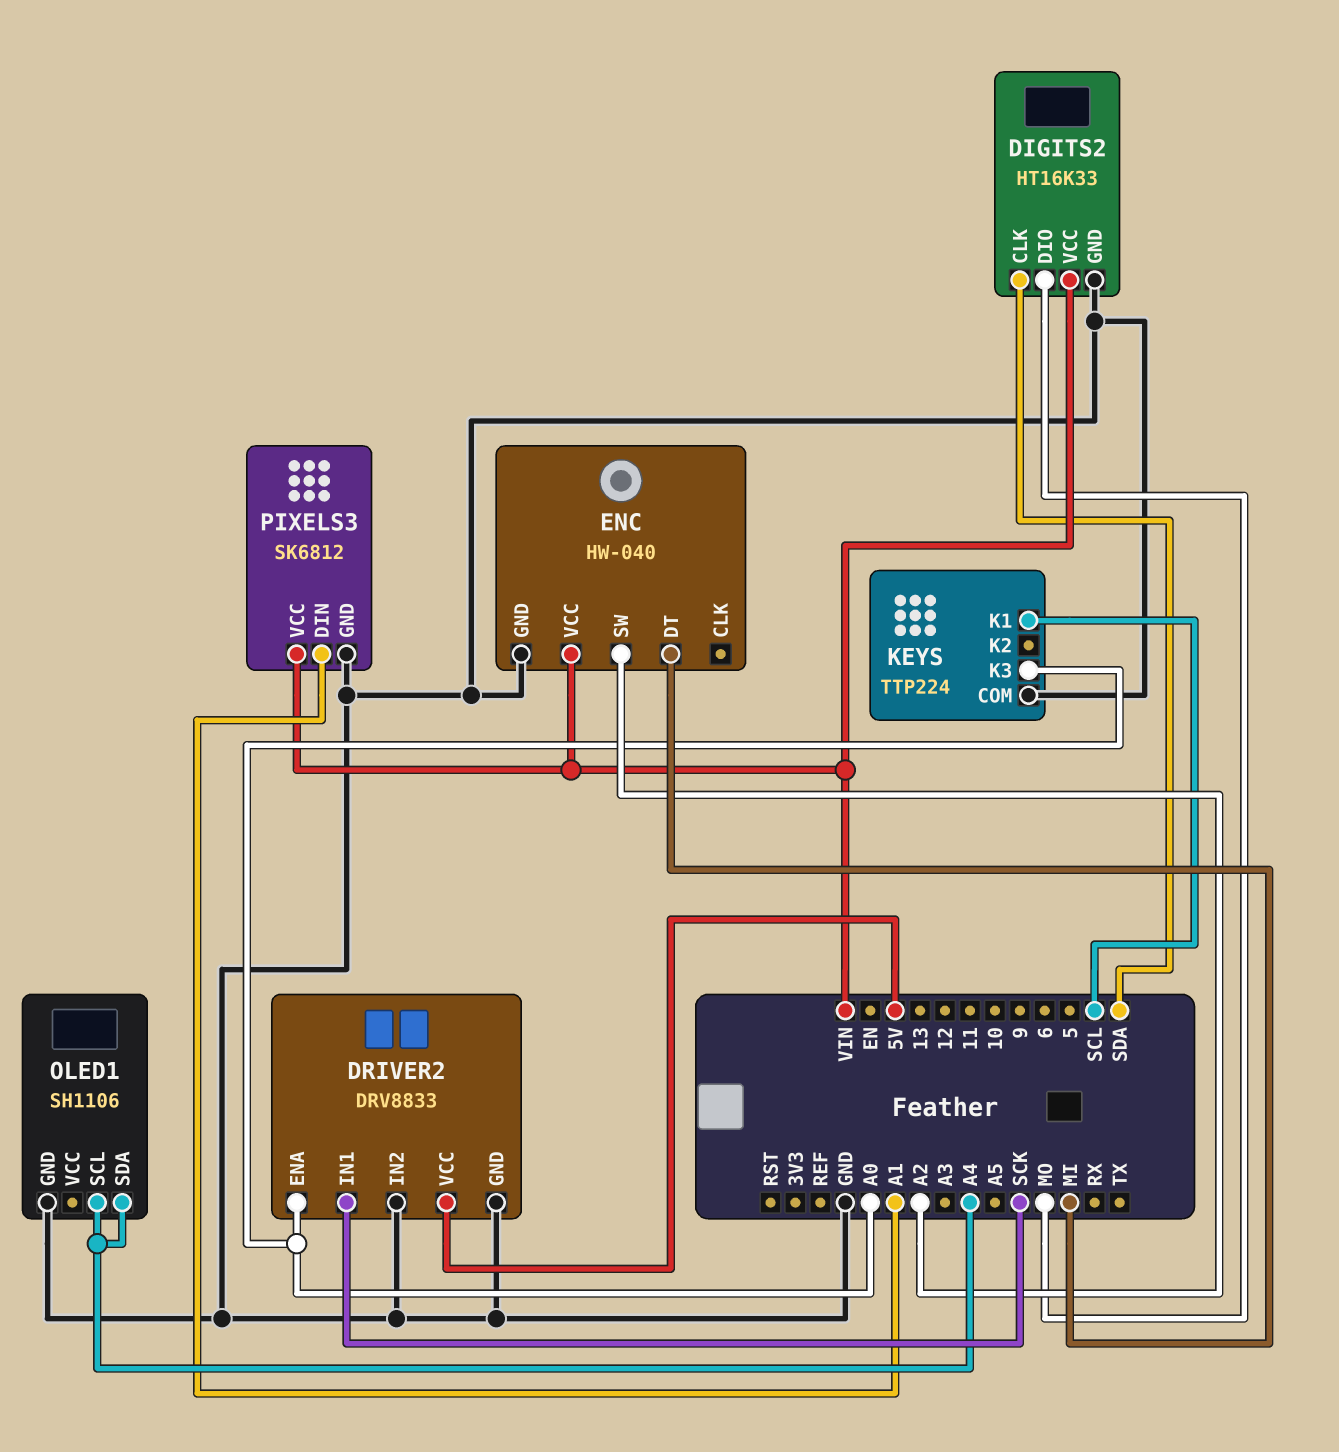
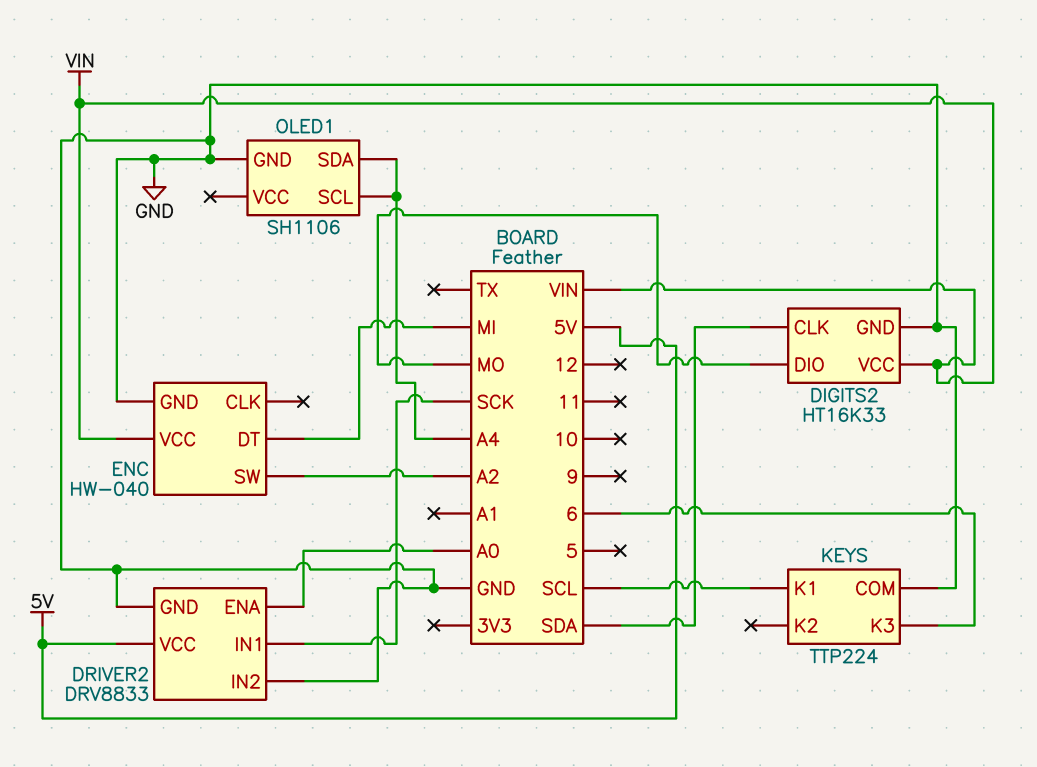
KEYS pin K3: A0 -> 6
PIXELS3: SK6812 -> none
PIXELS3 pin DIN: A1 -> none
PIXELS3 pin GND: GND -> none
PIXELS3 pin VCC: VIN -> none

